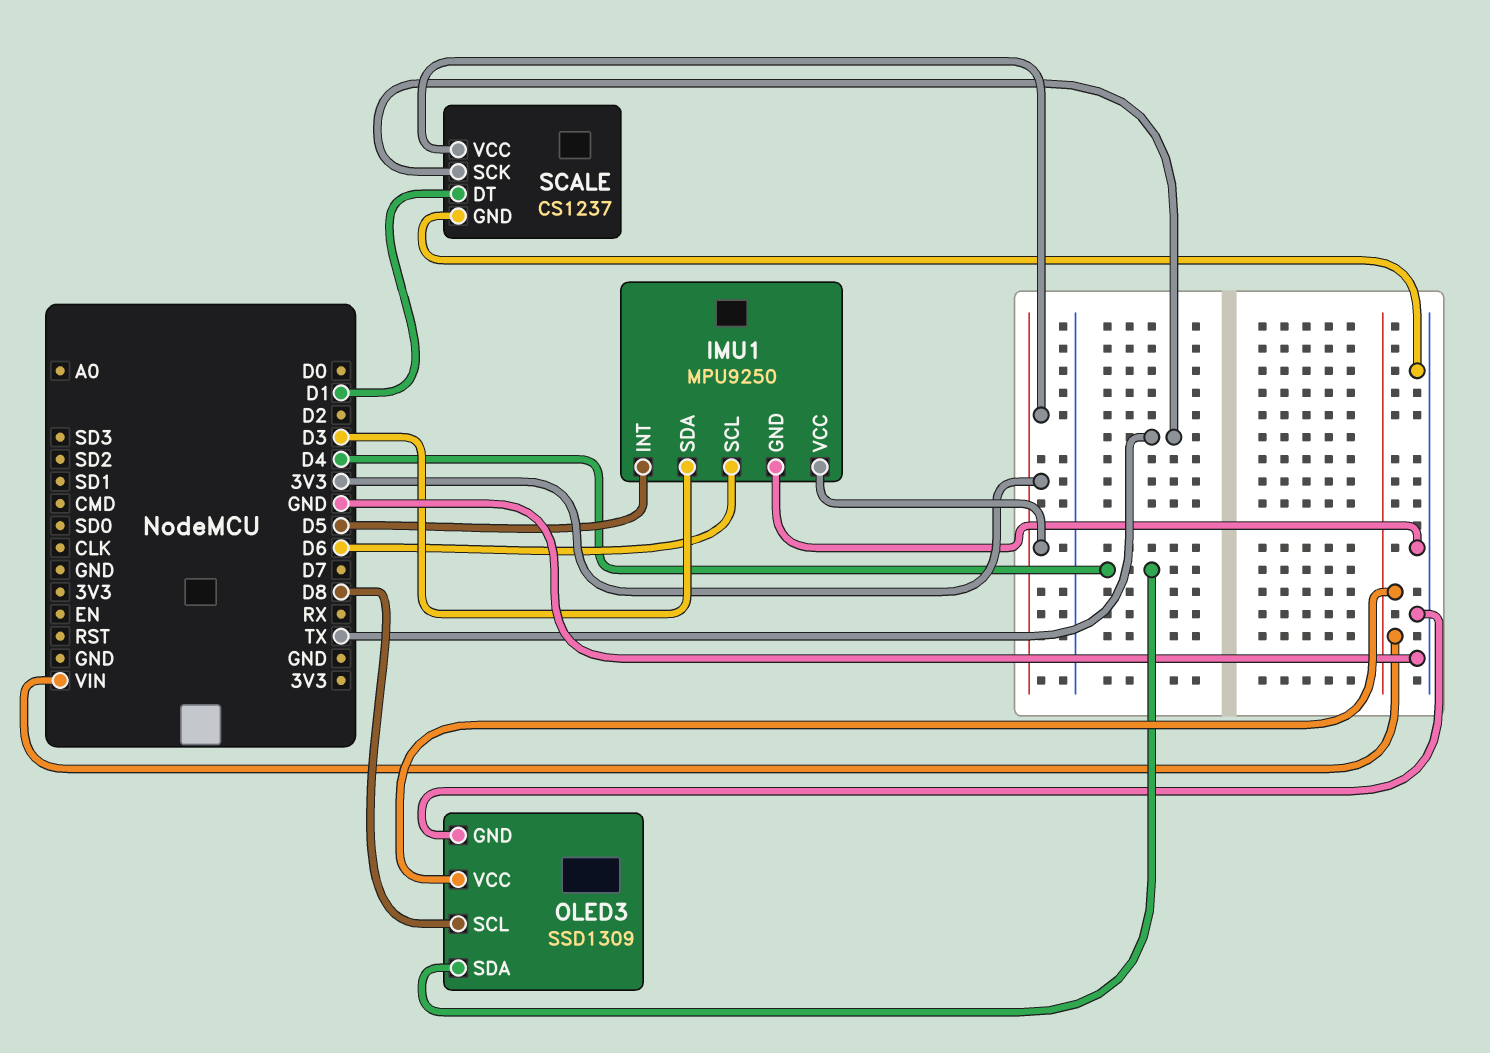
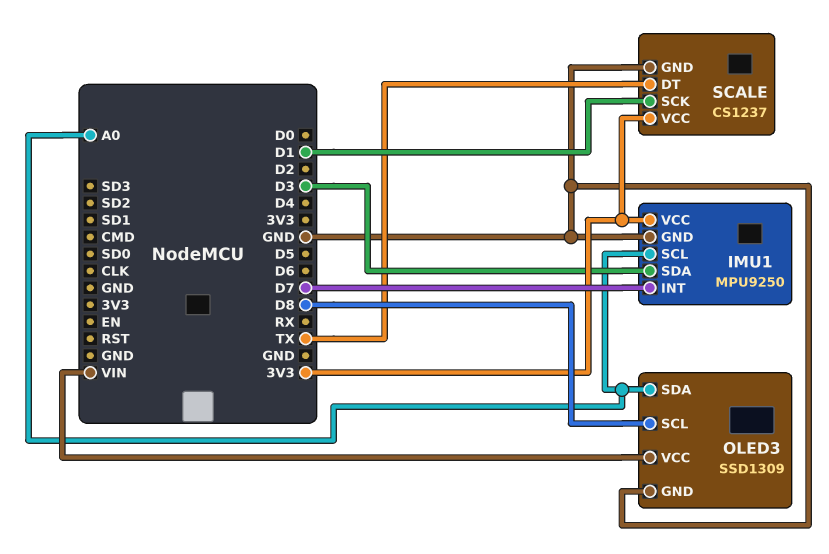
IMU1 pin INT: D5 -> D7
IMU1 pin SCL: D6 -> A0
OLED3 pin SDA: D4 -> A0
SCALE pin DT: D1 -> TX
SCALE pin SCK: TX -> D1

